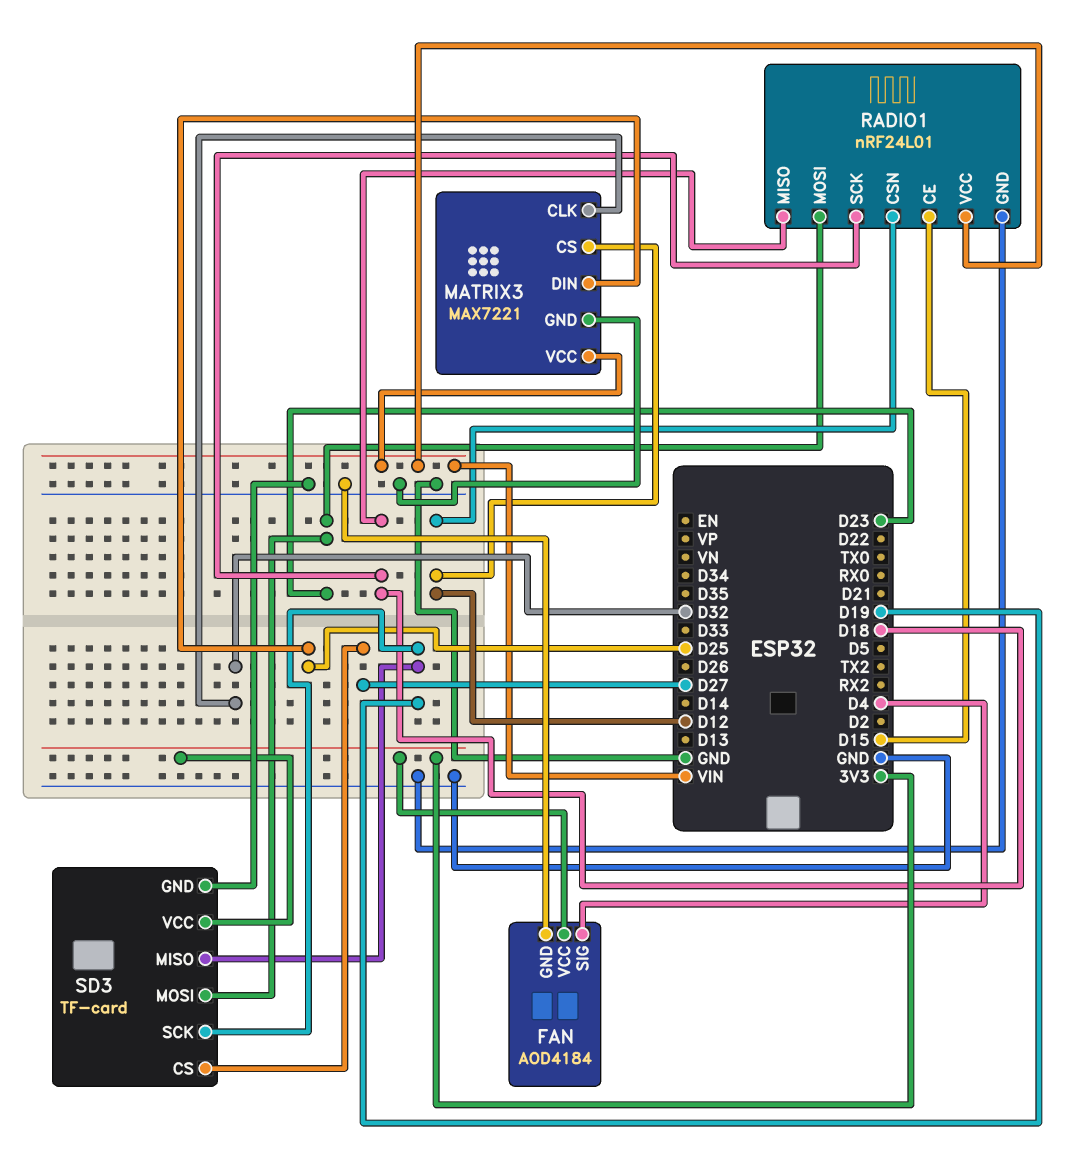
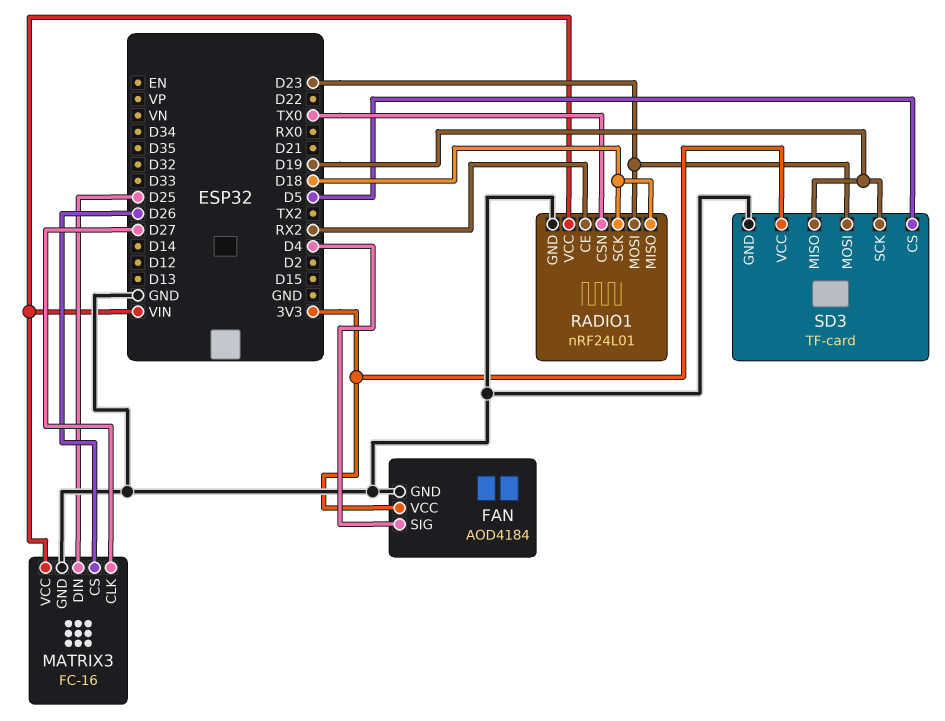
MATRIX3: MAX7221 -> FC-16
MATRIX3 pin CLK: D32 -> D27
MATRIX3 pin CS: D12 -> D26
RADIO1 pin CE: D15 -> RX2
RADIO1 pin CSN: D12 -> TX0
SD3 pin CS: D27 -> D5

